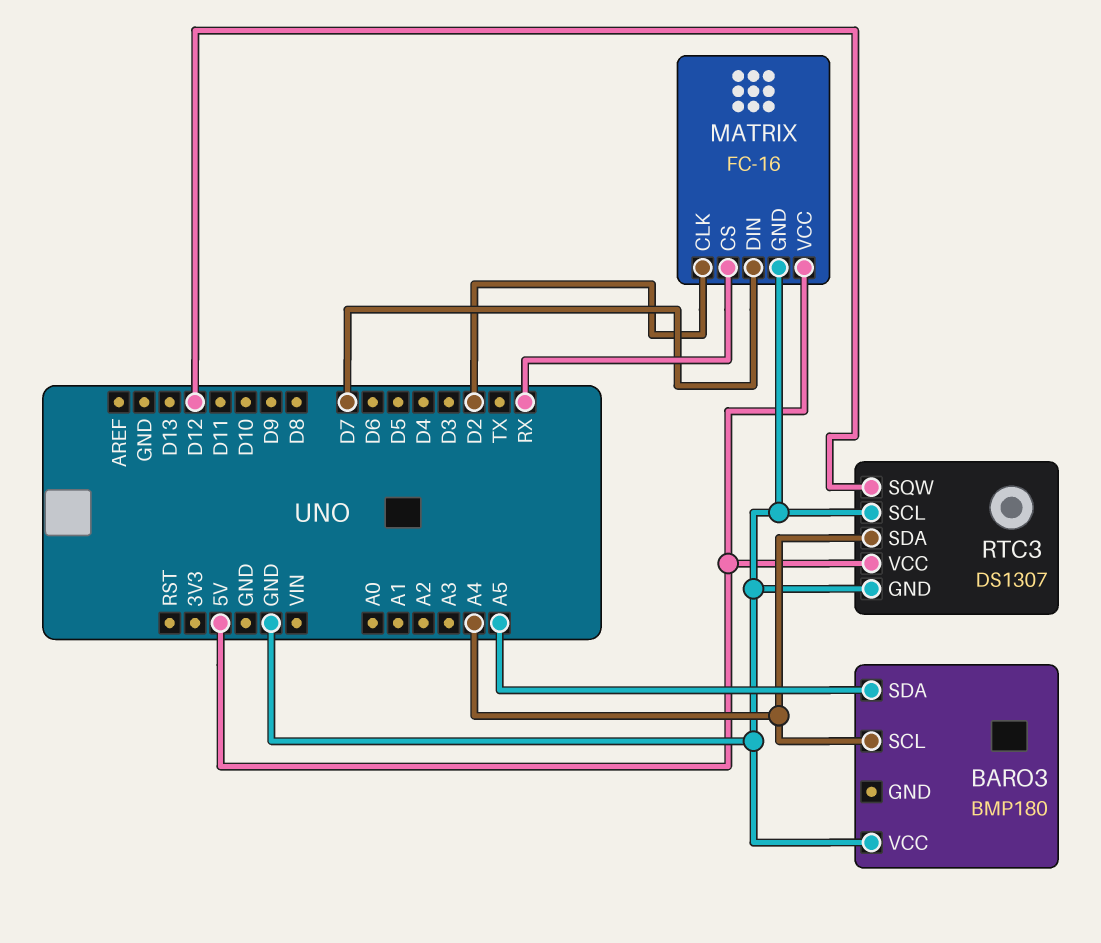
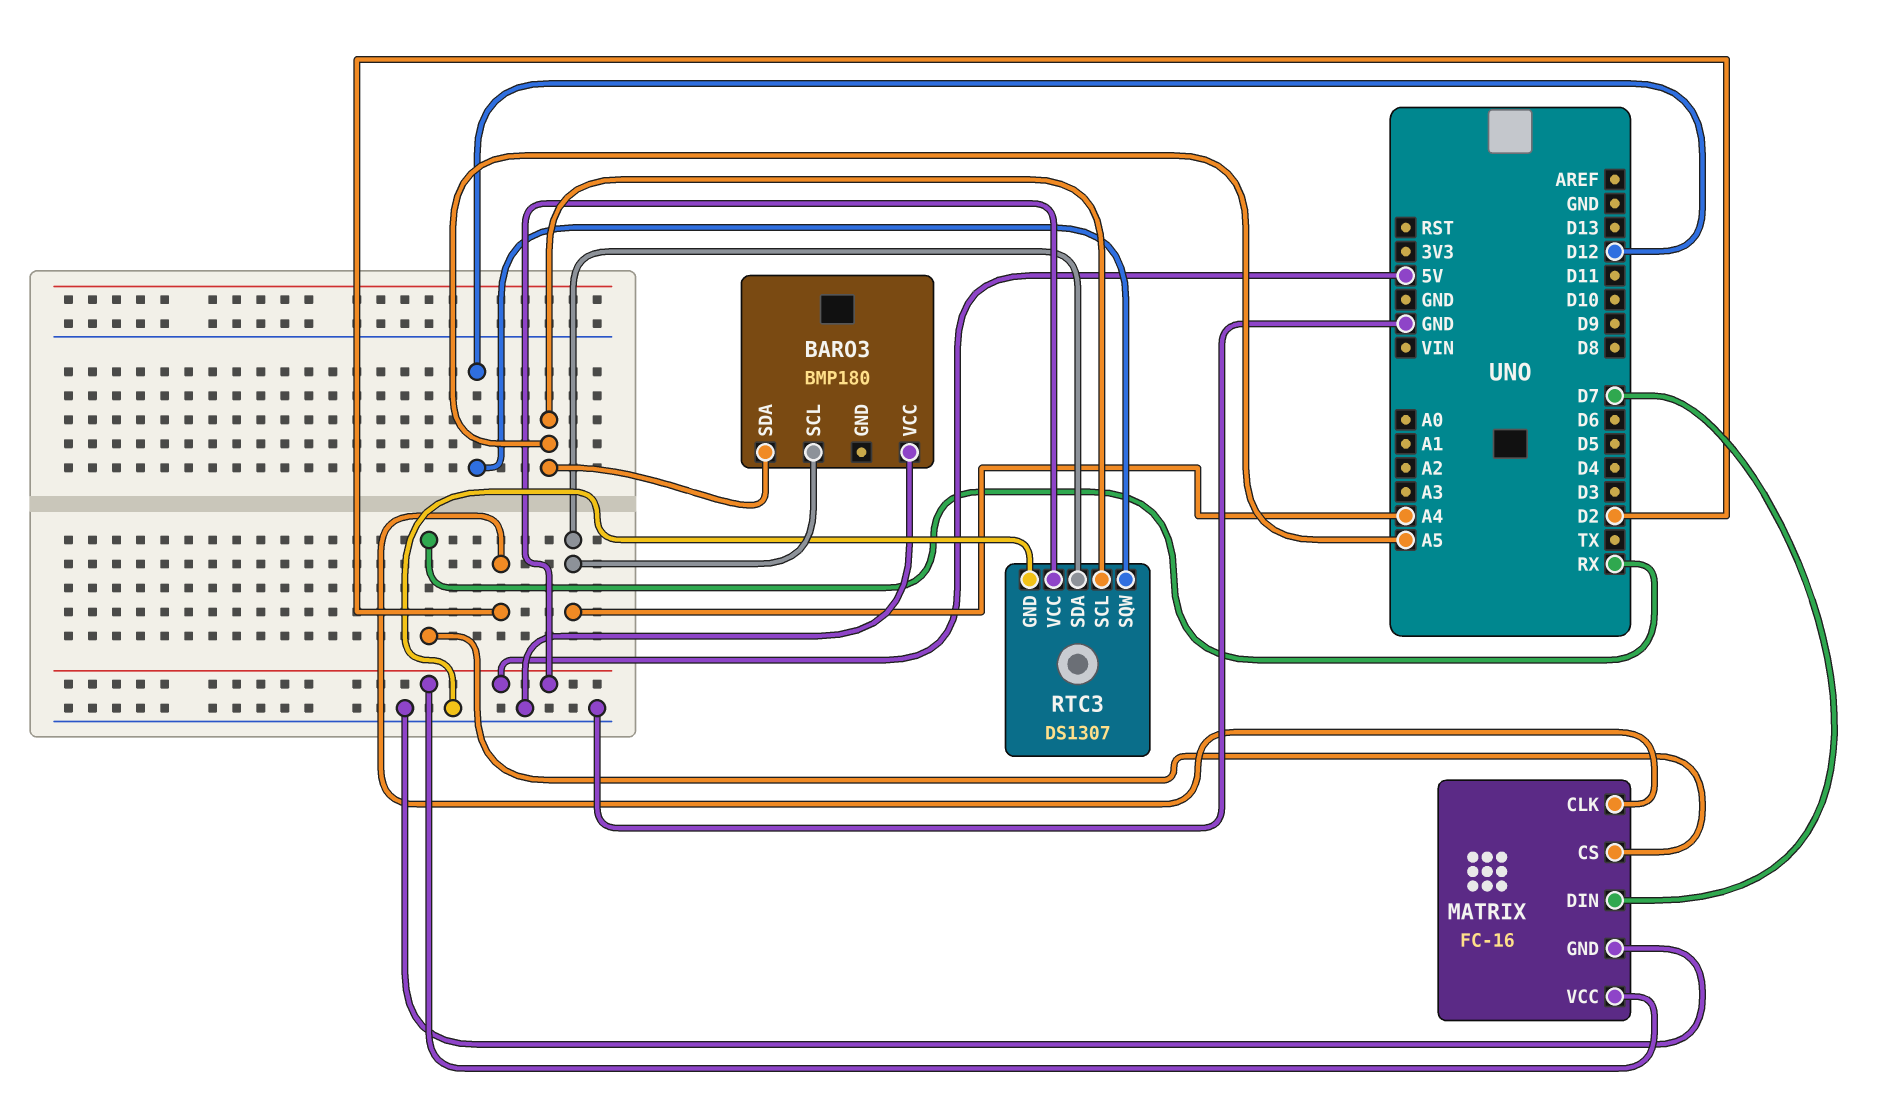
RTC3 pin SCL: GND -> A5

